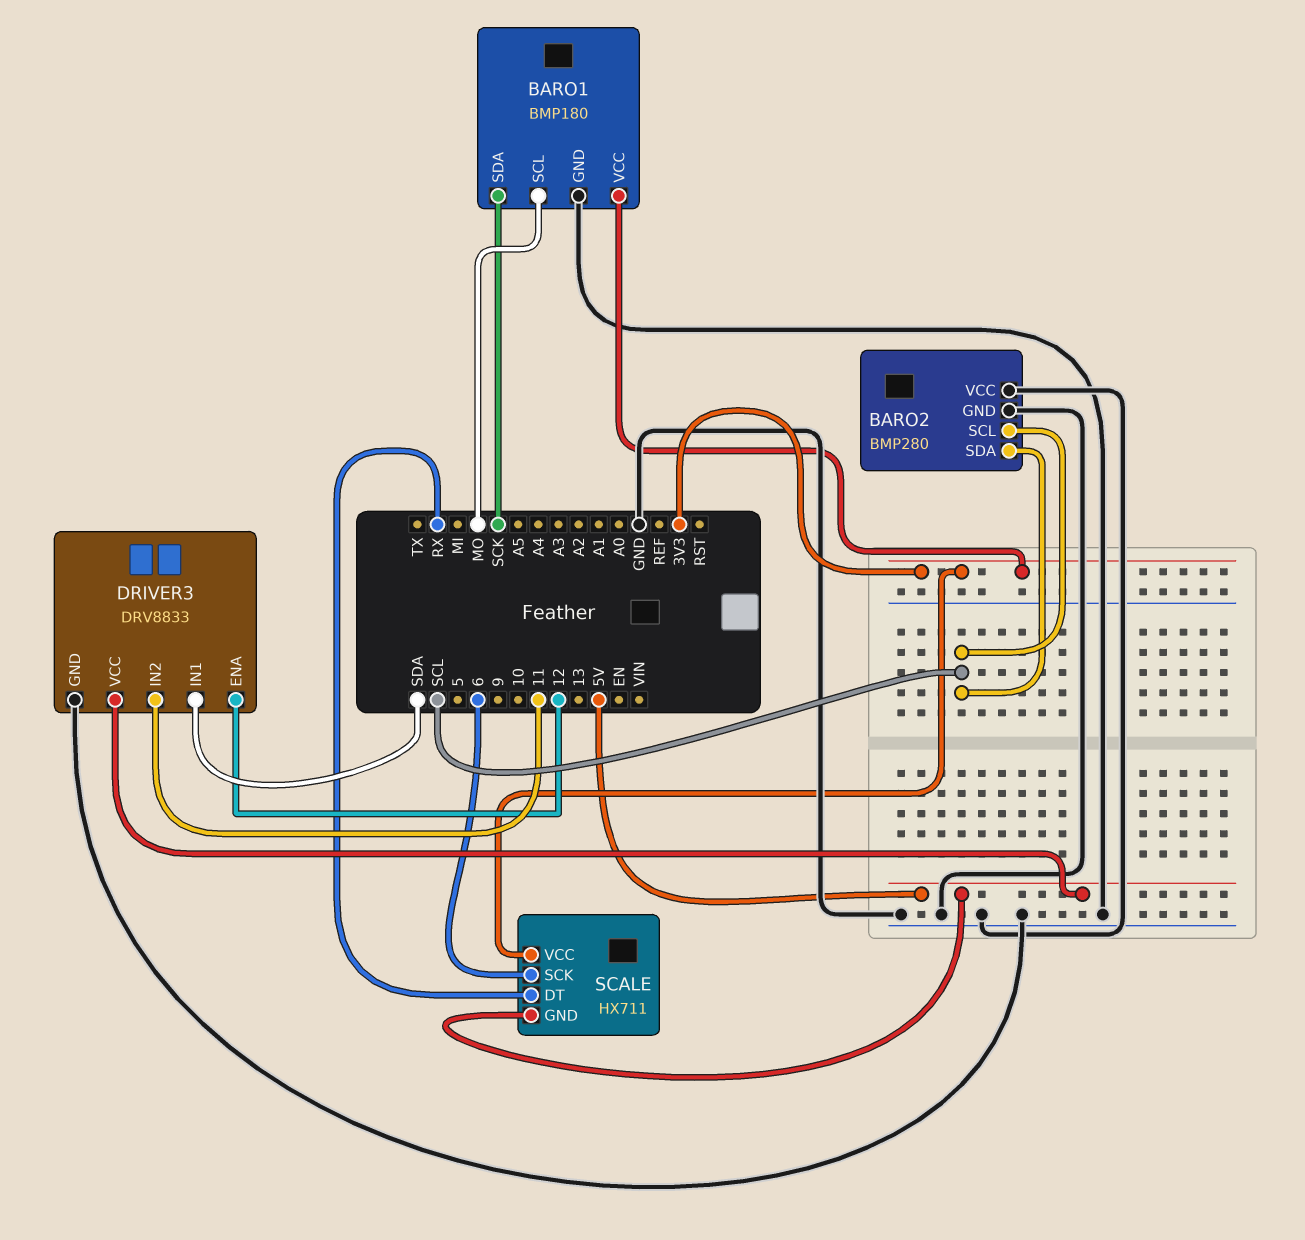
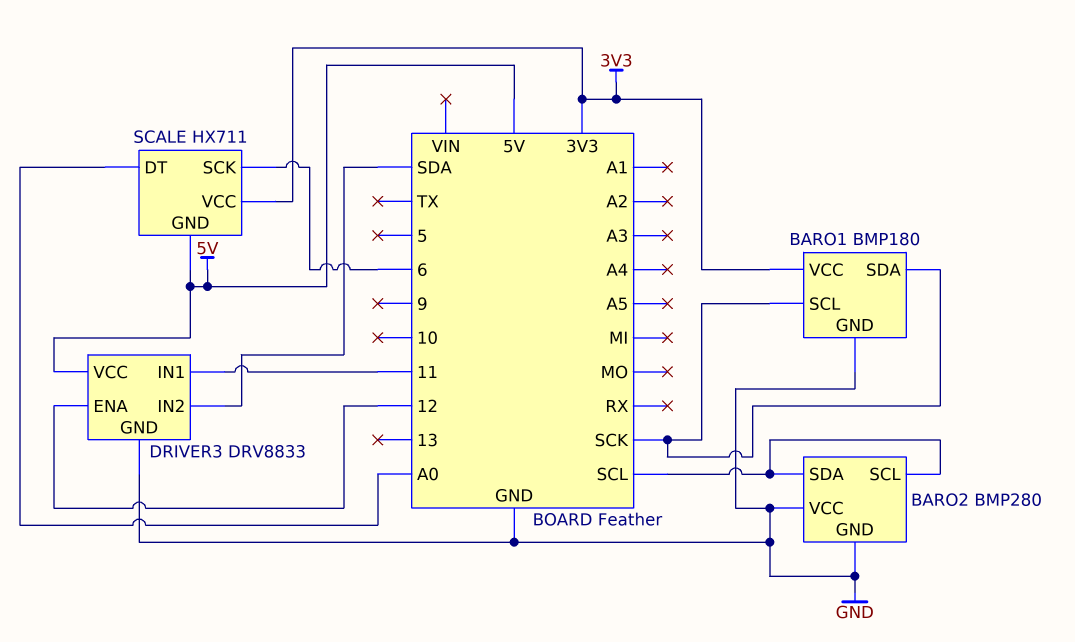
BARO1 pin SCL: MO -> SCK
DRIVER3 pin IN1: SDA -> 11
DRIVER3 pin IN2: 11 -> SDA
SCALE pin DT: RX -> A0

